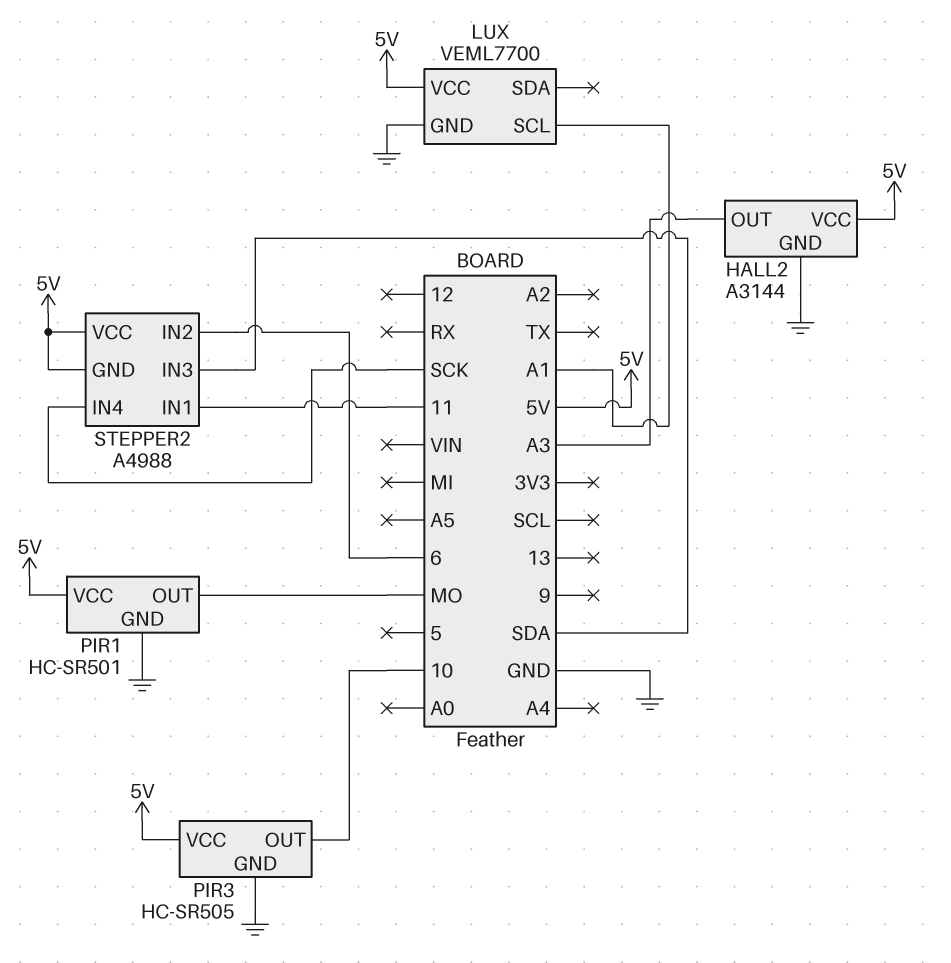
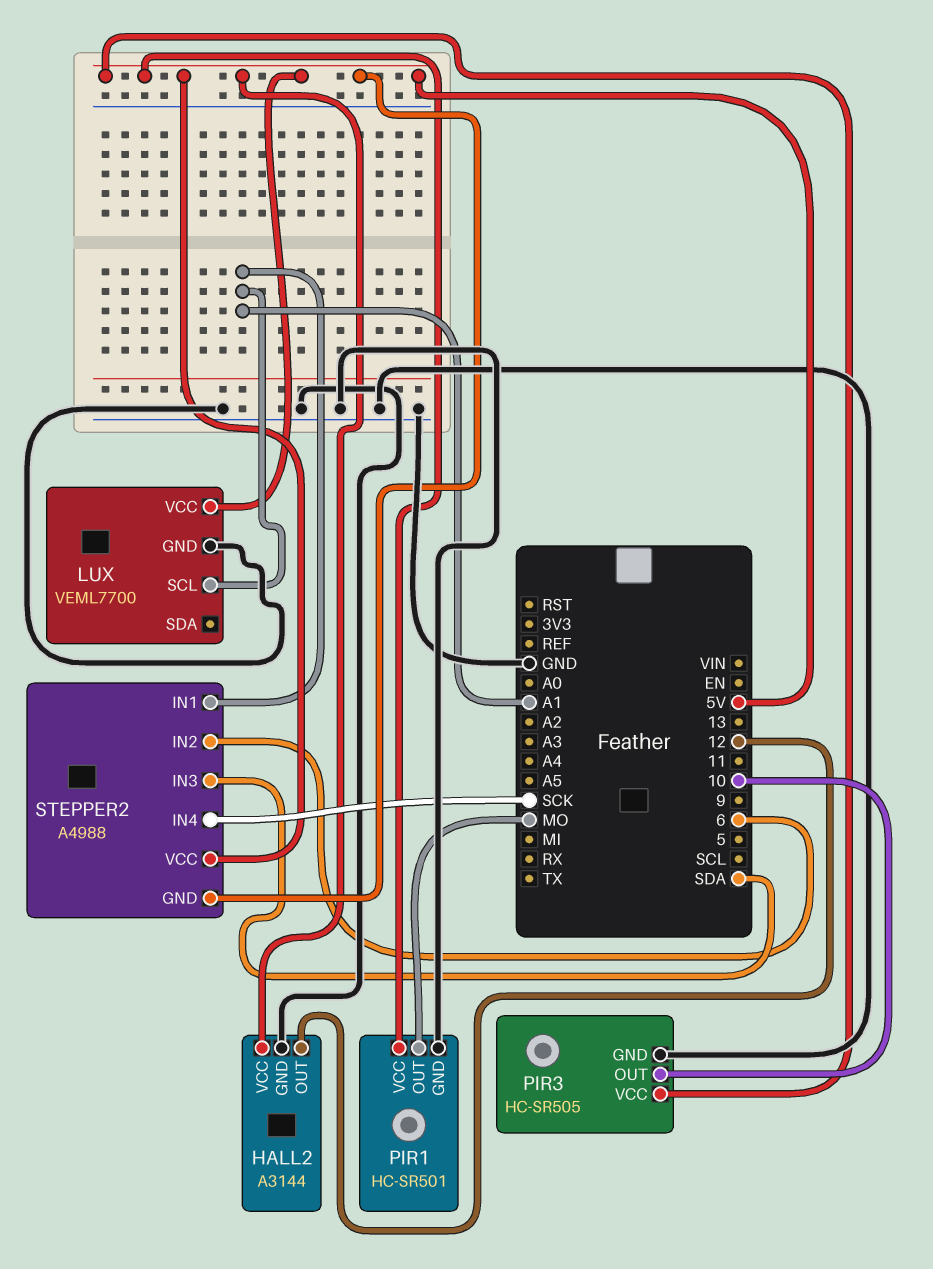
HALL2 pin OUT: A3 -> 12
STEPPER2 pin IN1: 11 -> A1

